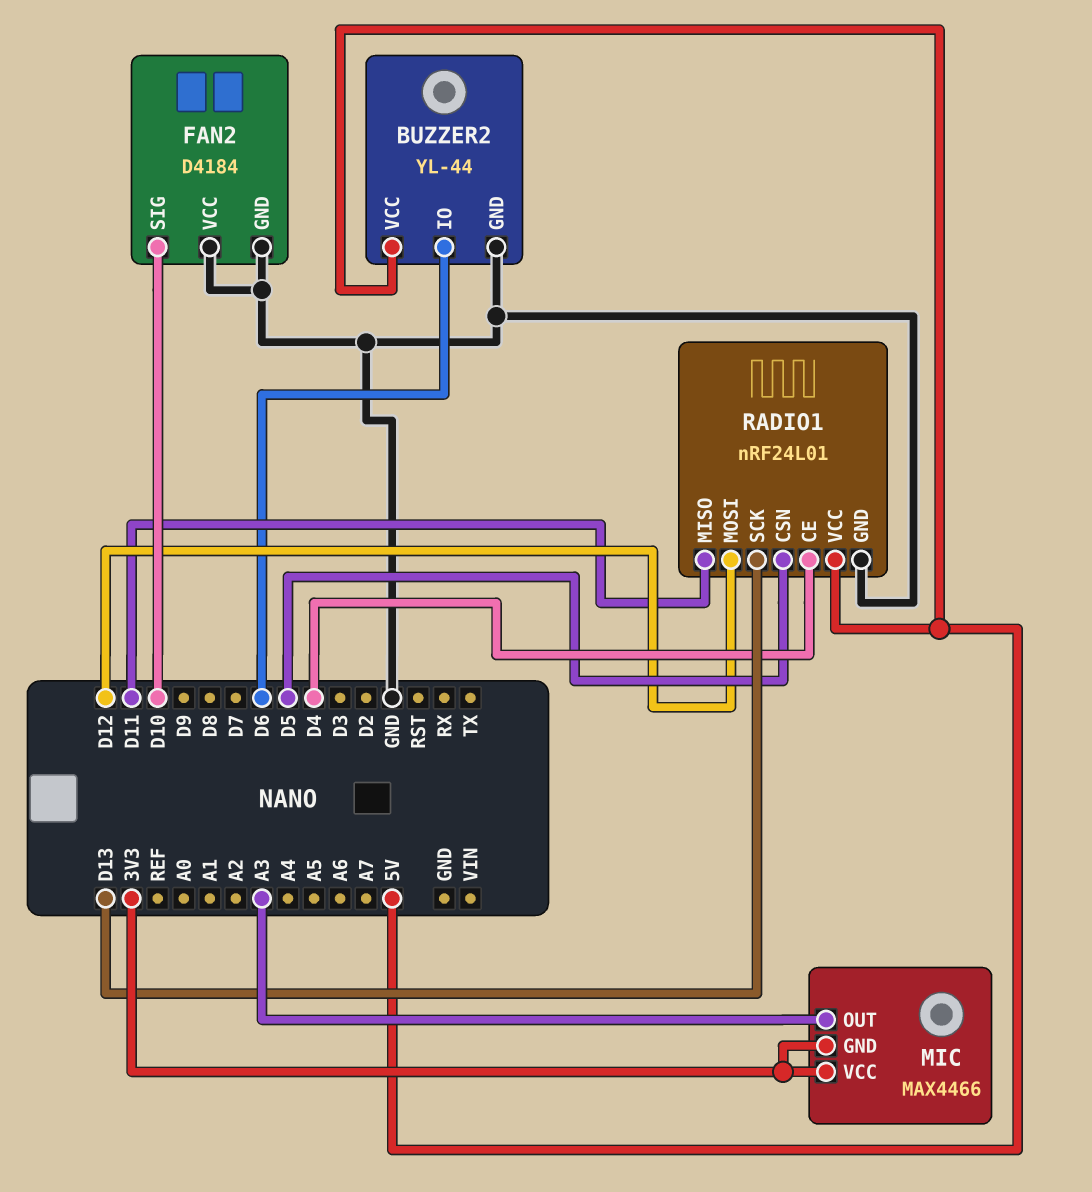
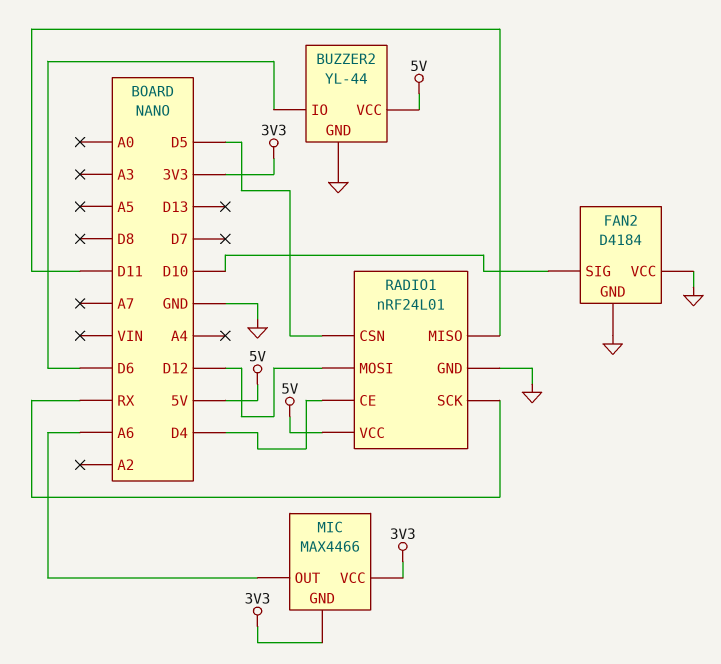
MIC pin OUT: A3 -> A6
RADIO1 pin SCK: D13 -> RX

